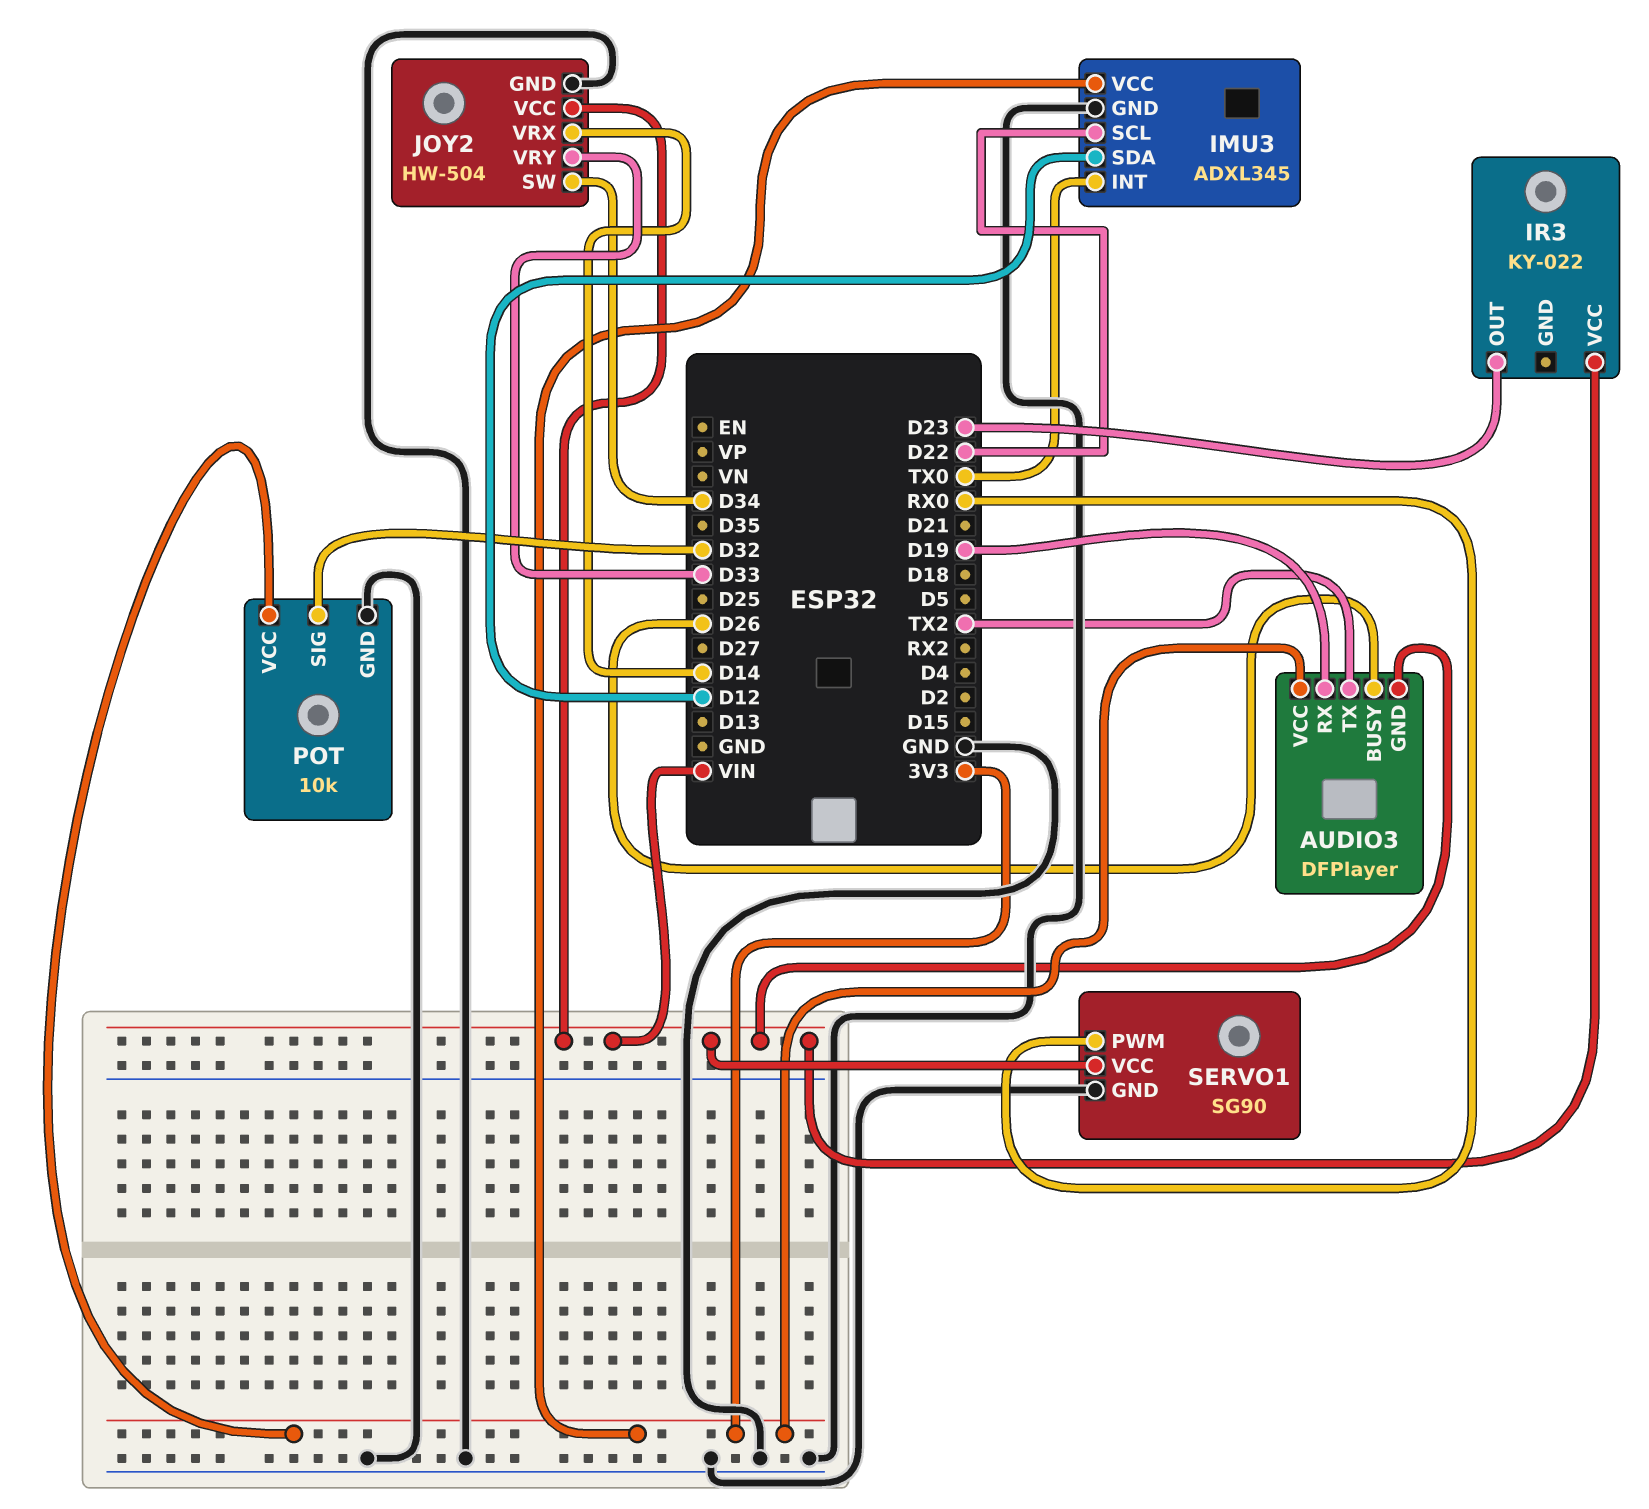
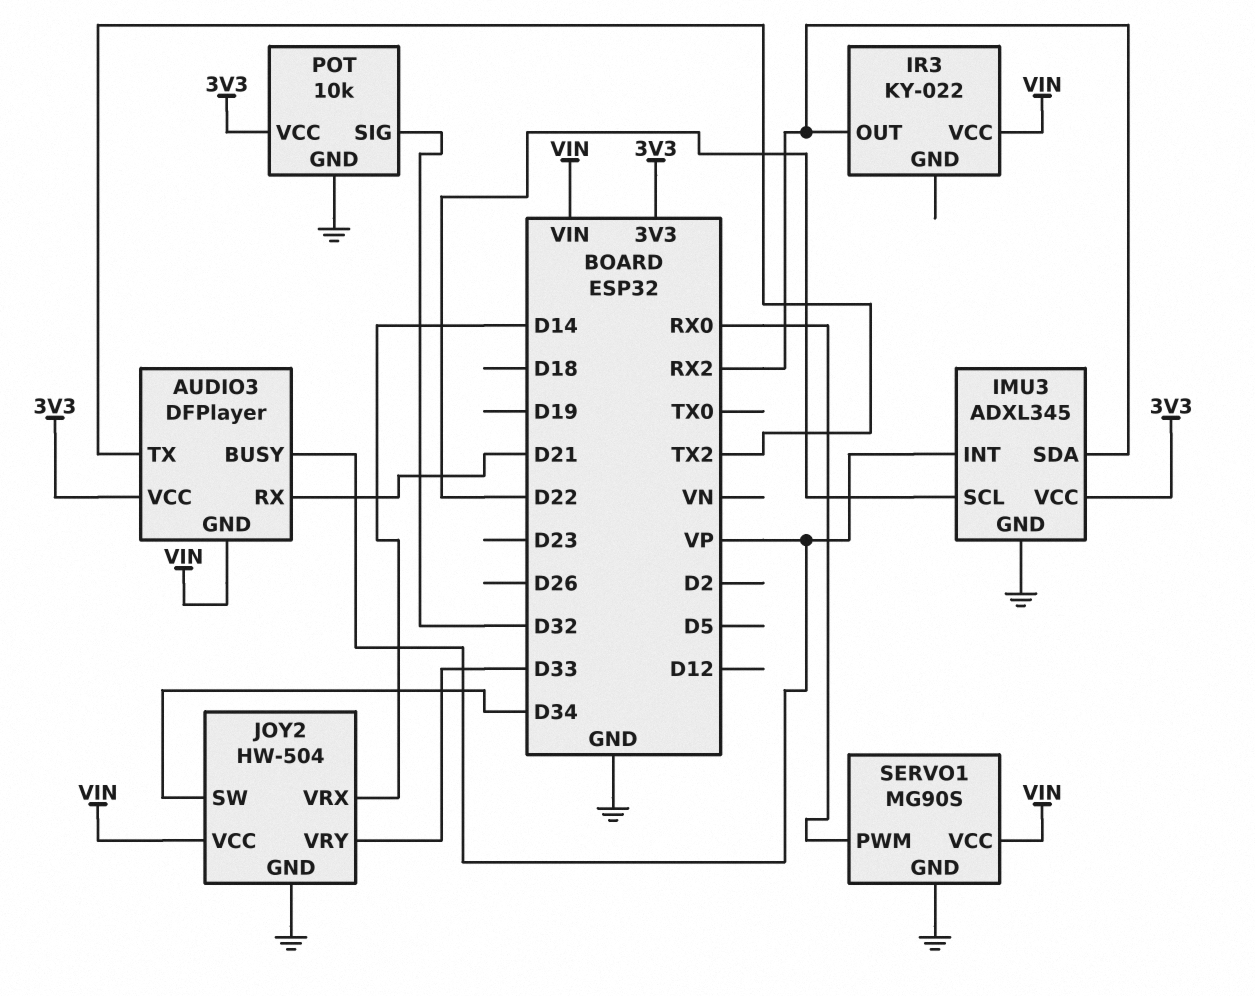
AUDIO3 pin BUSY: D26 -> VP
AUDIO3 pin RX: D19 -> D21
IMU3 pin INT: TX0 -> VP
IMU3 pin SDA: D12 -> RX2
IR3 pin OUT: D23 -> RX2
SERVO1: SG90 -> MG90S

